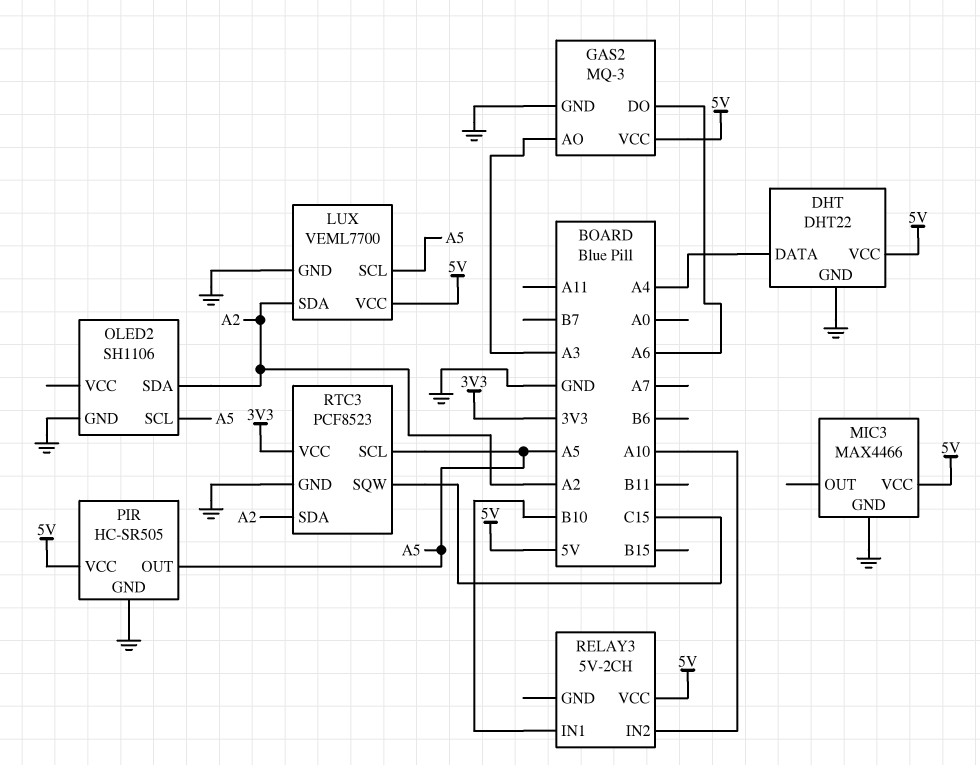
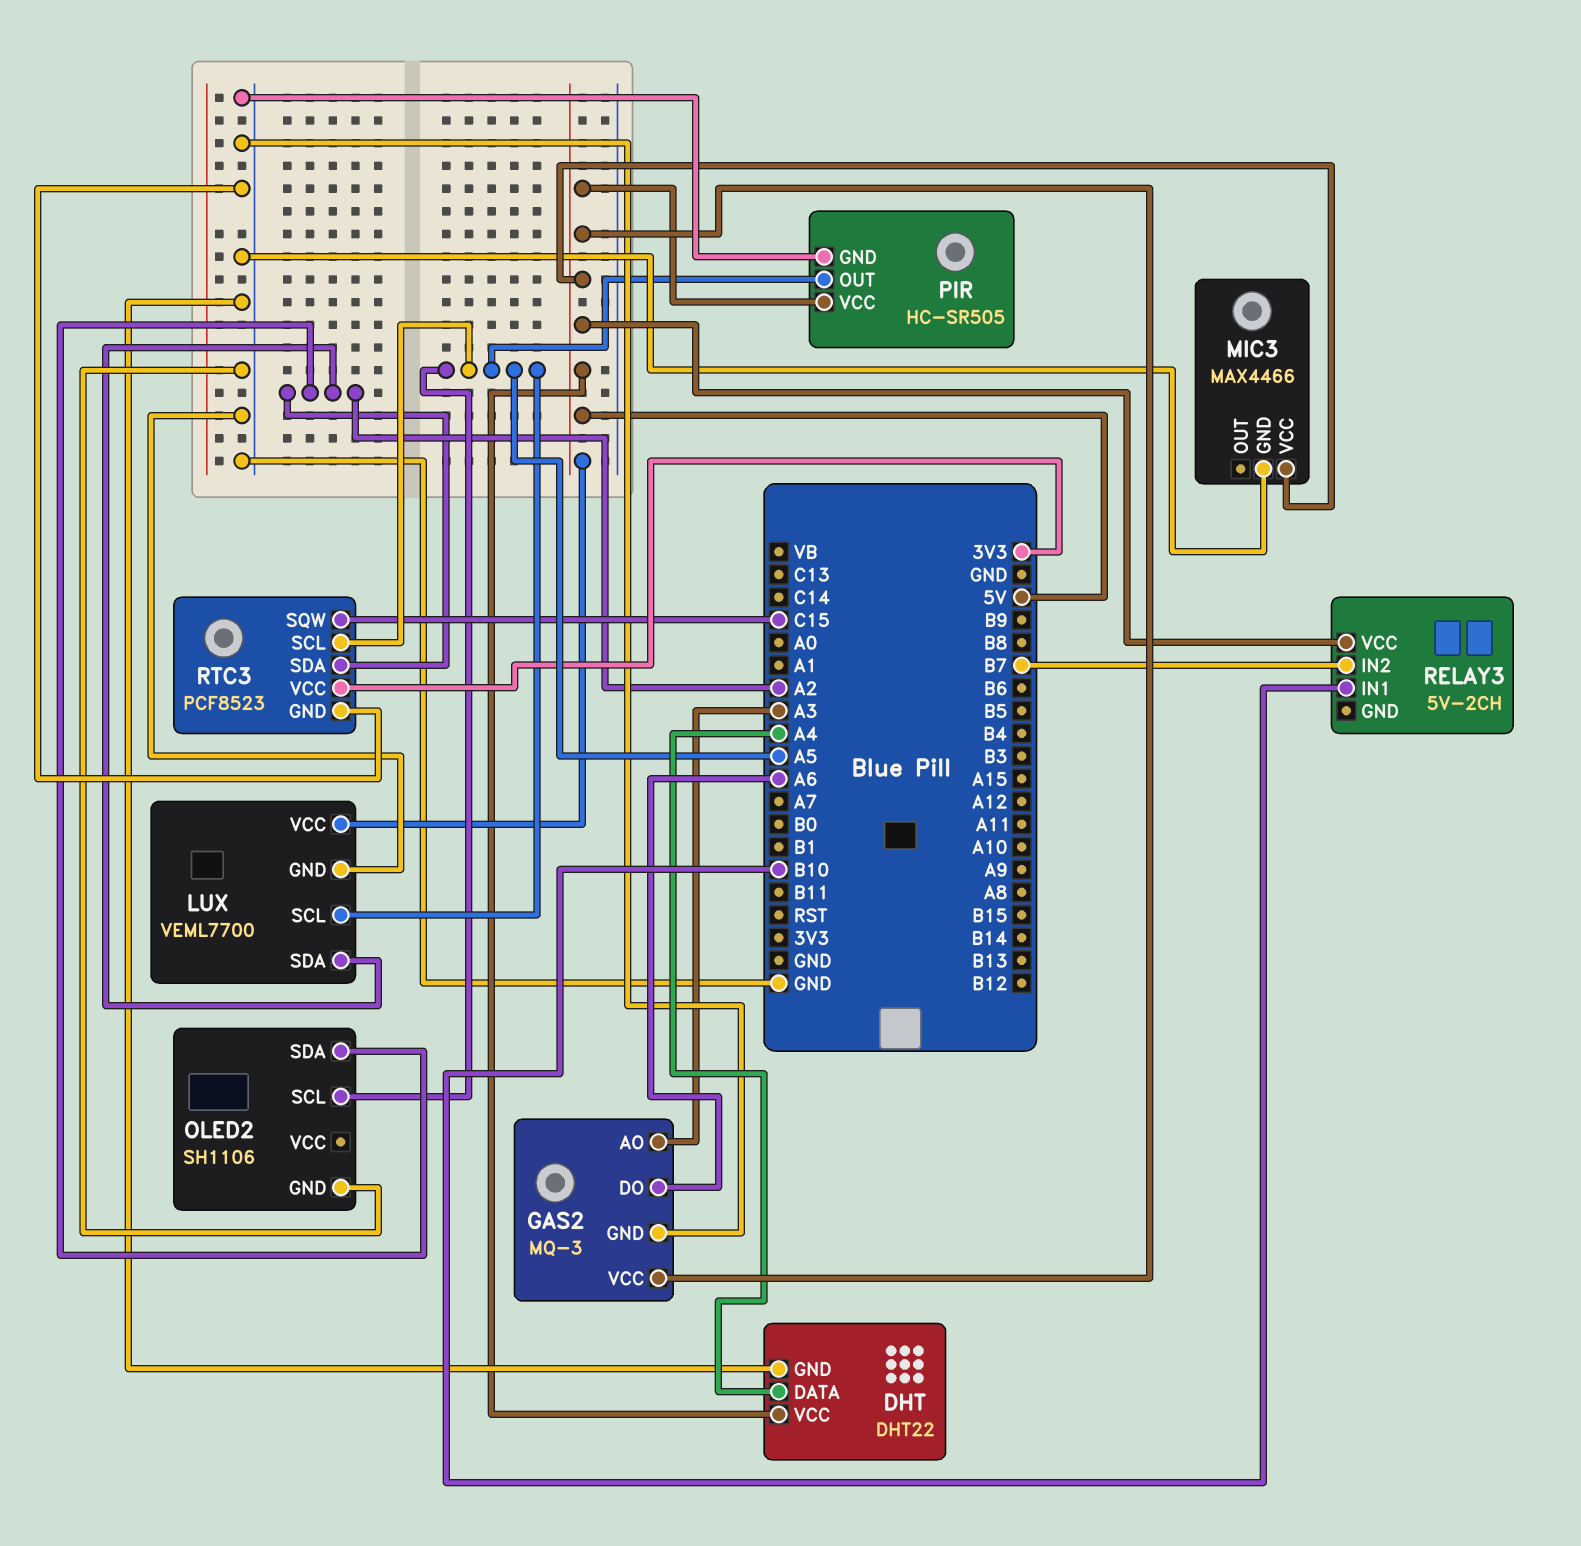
RELAY3 pin IN2: A10 -> B7

